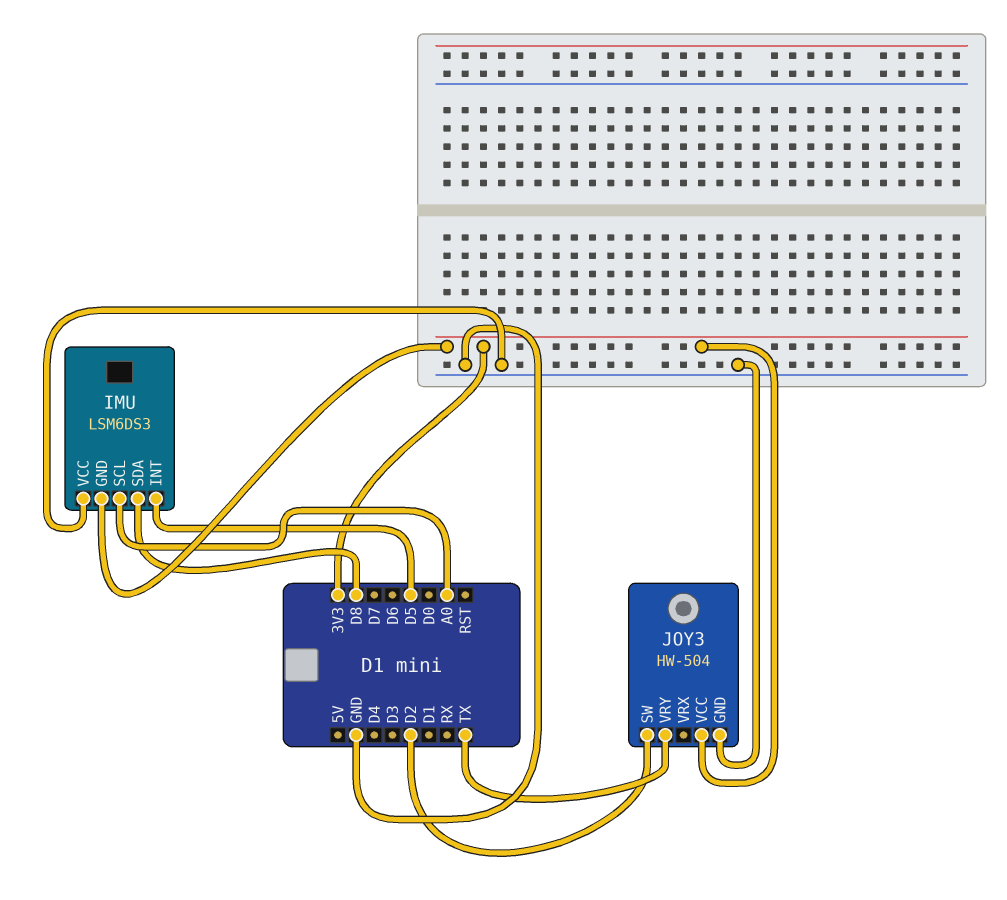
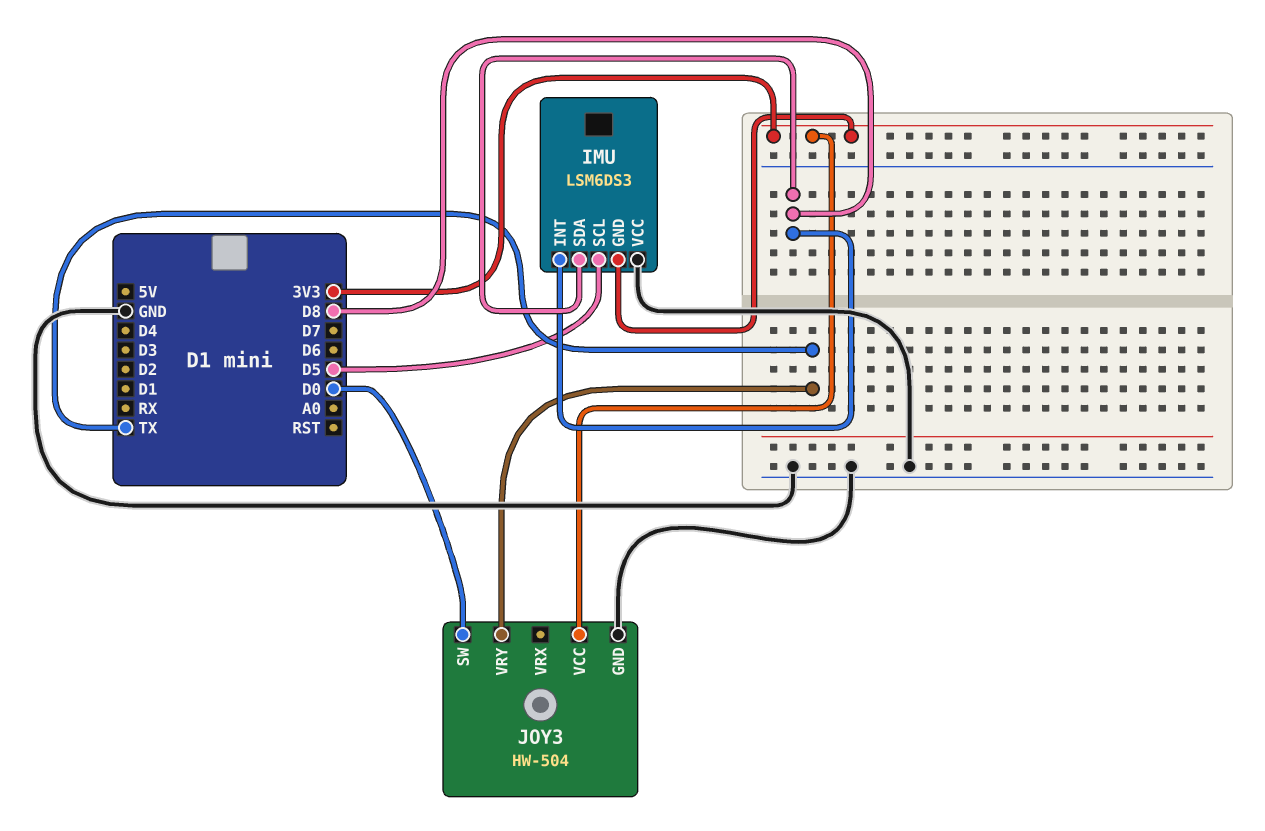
IMU pin INT: D5 -> D8
IMU pin SCL: A0 -> D5
JOY3 pin SW: D2 -> D0

